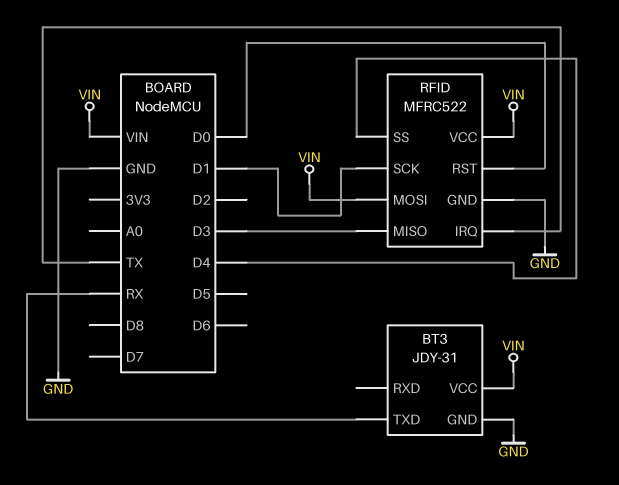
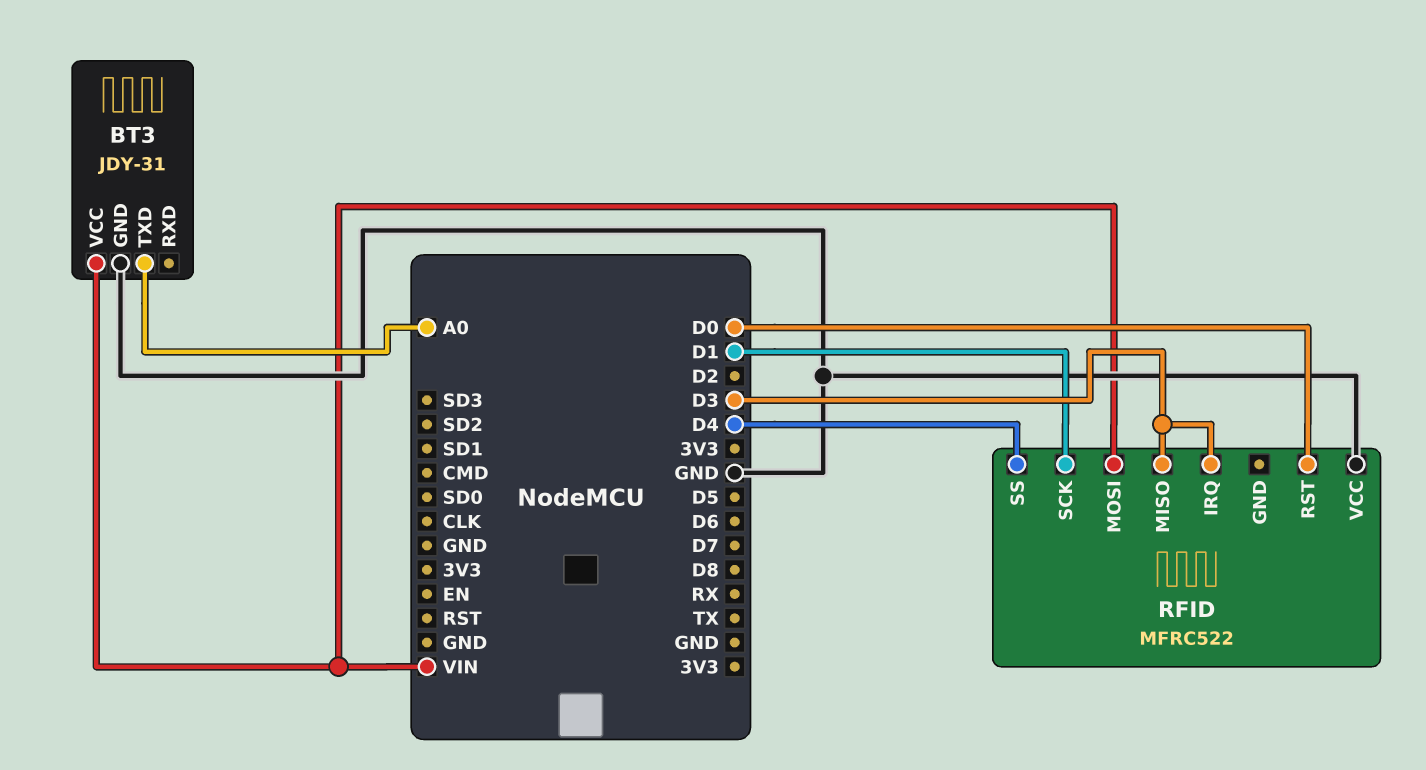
BT3 pin TXD: RX -> A0
RFID pin GND: GND -> none
RFID pin IRQ: TX -> D3
RFID pin VCC: VIN -> GND

